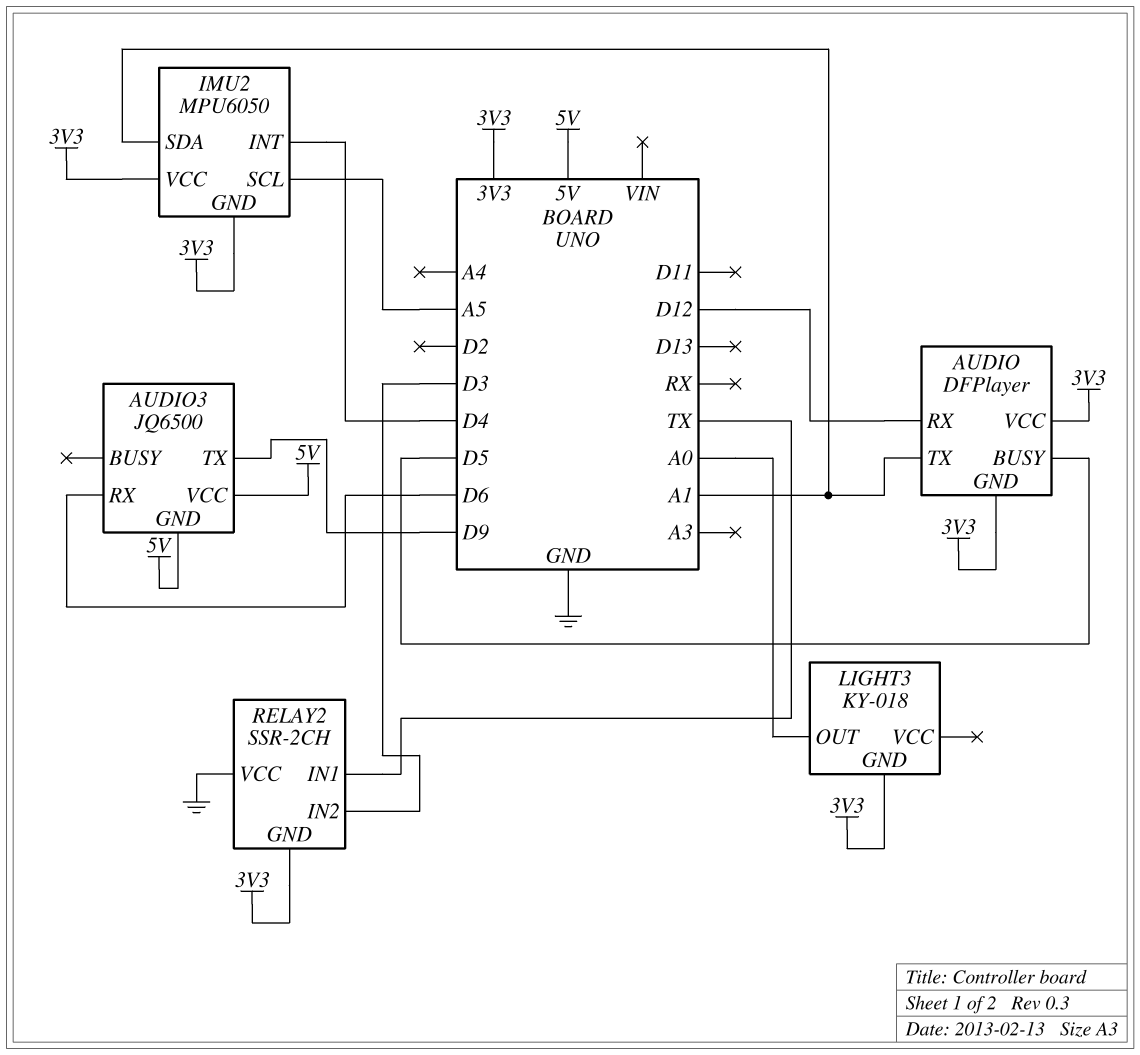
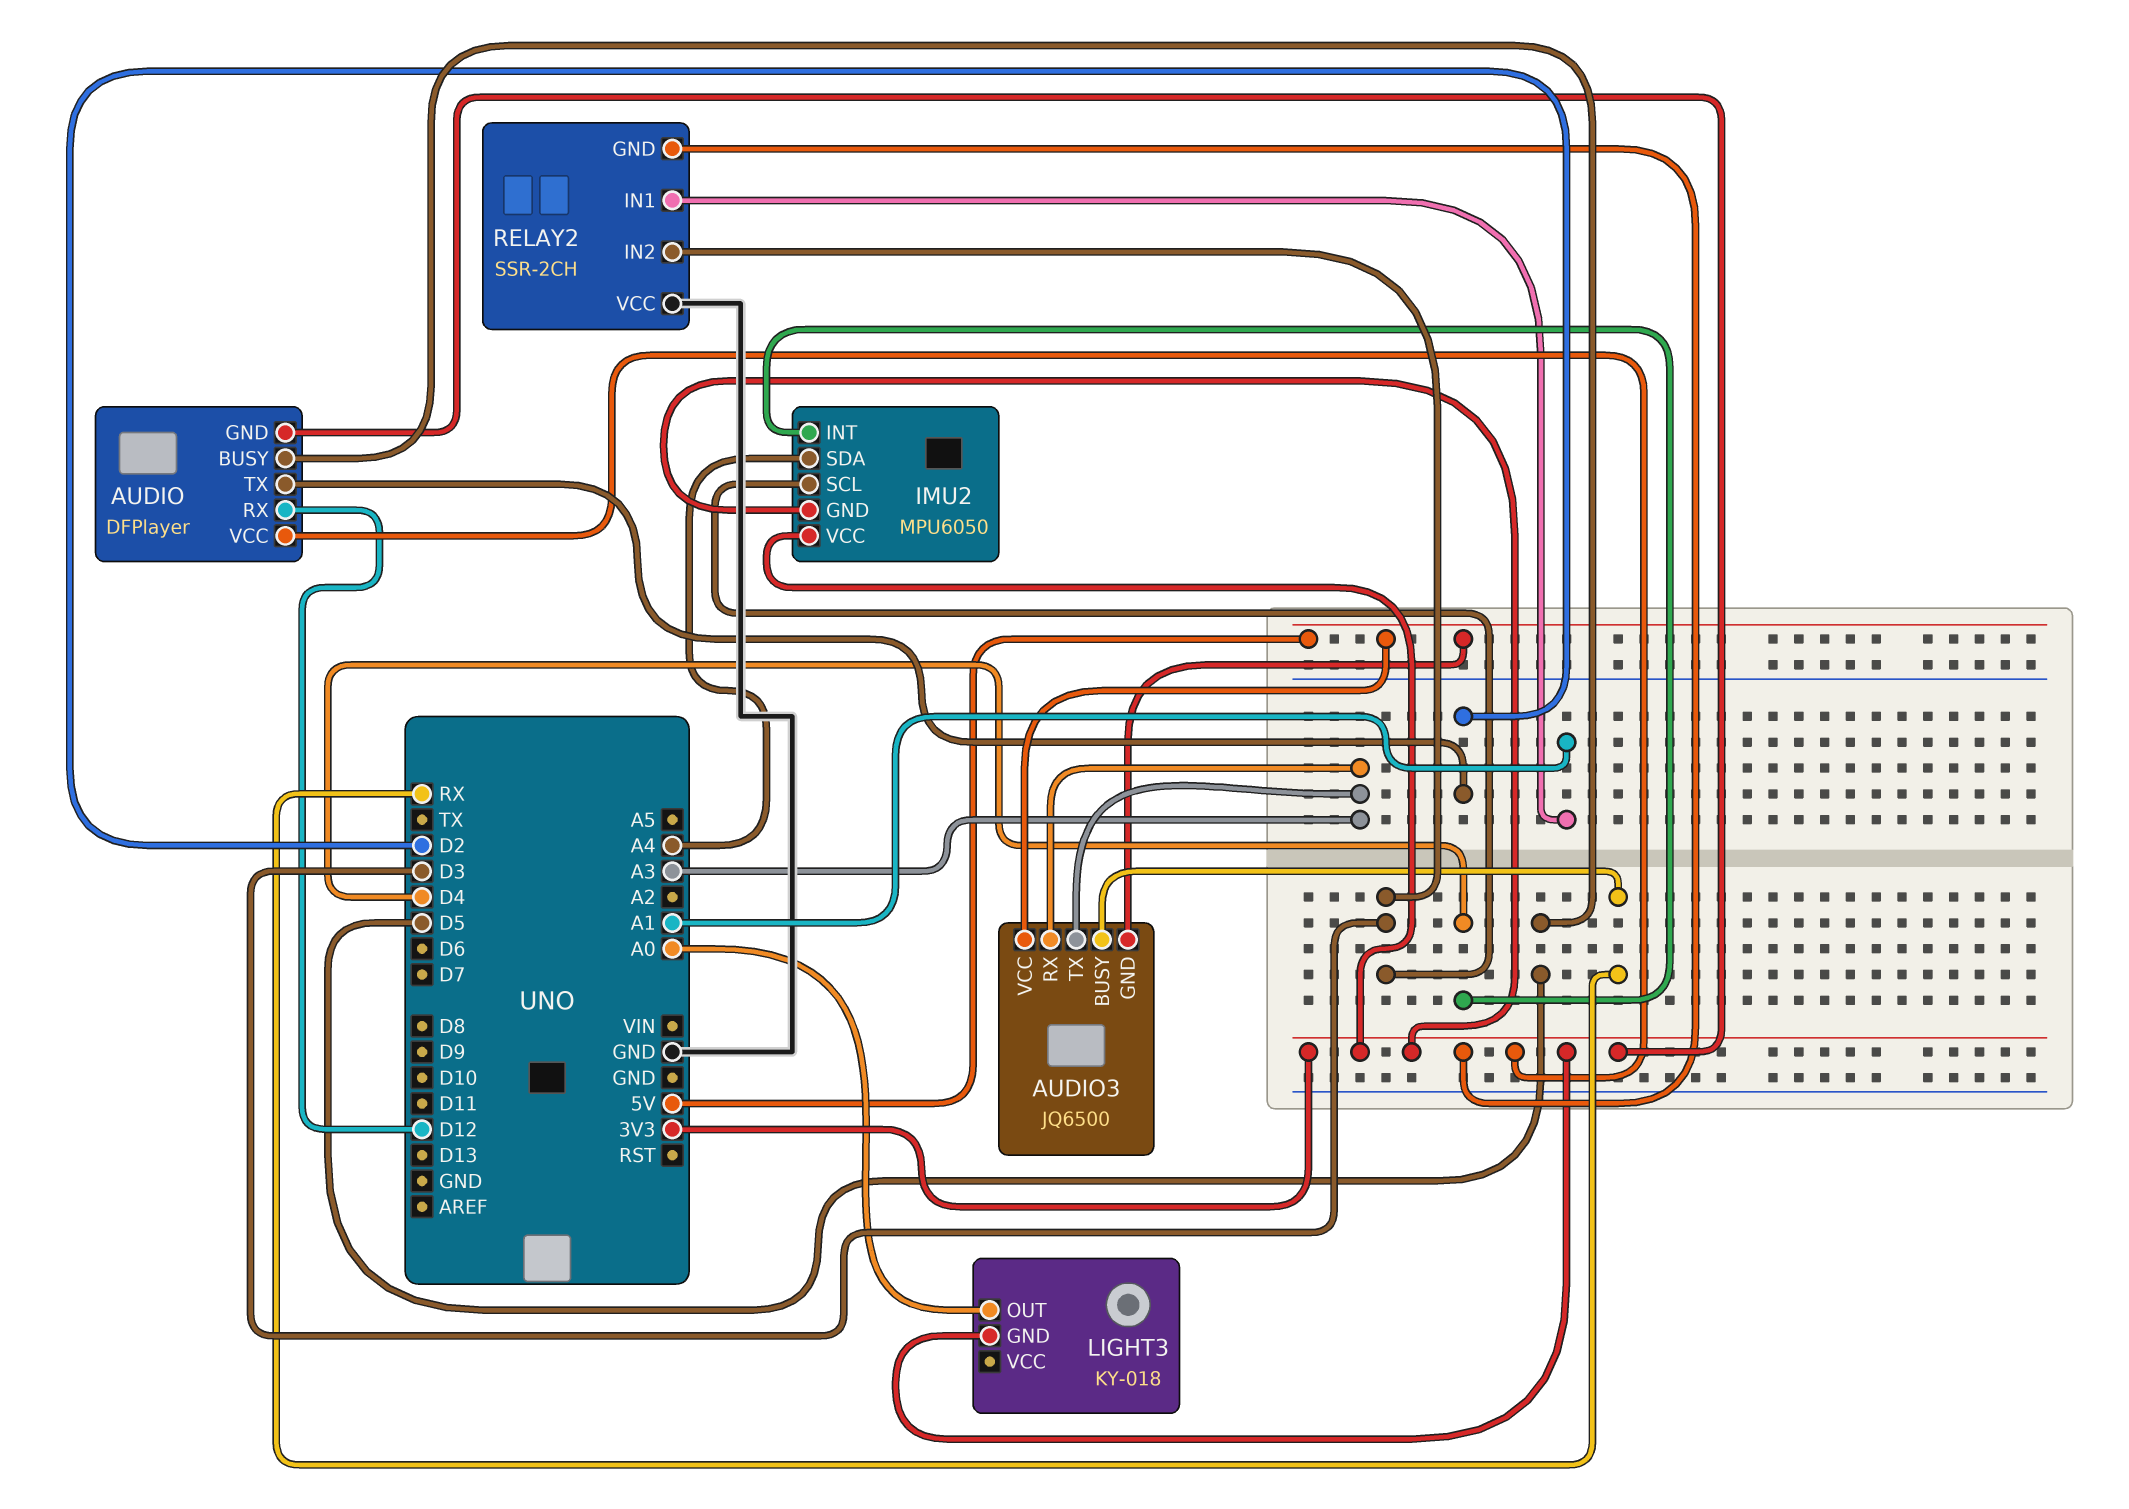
AUDIO pin TX: A1 -> D2
AUDIO3 pin BUSY: none -> RX
AUDIO3 pin RX: D6 -> A3
AUDIO3 pin TX: D9 -> A3
IMU2 pin SCL: A5 -> D3
IMU2 pin SDA: A1 -> A4
RELAY2 pin IN1: TX -> A1

